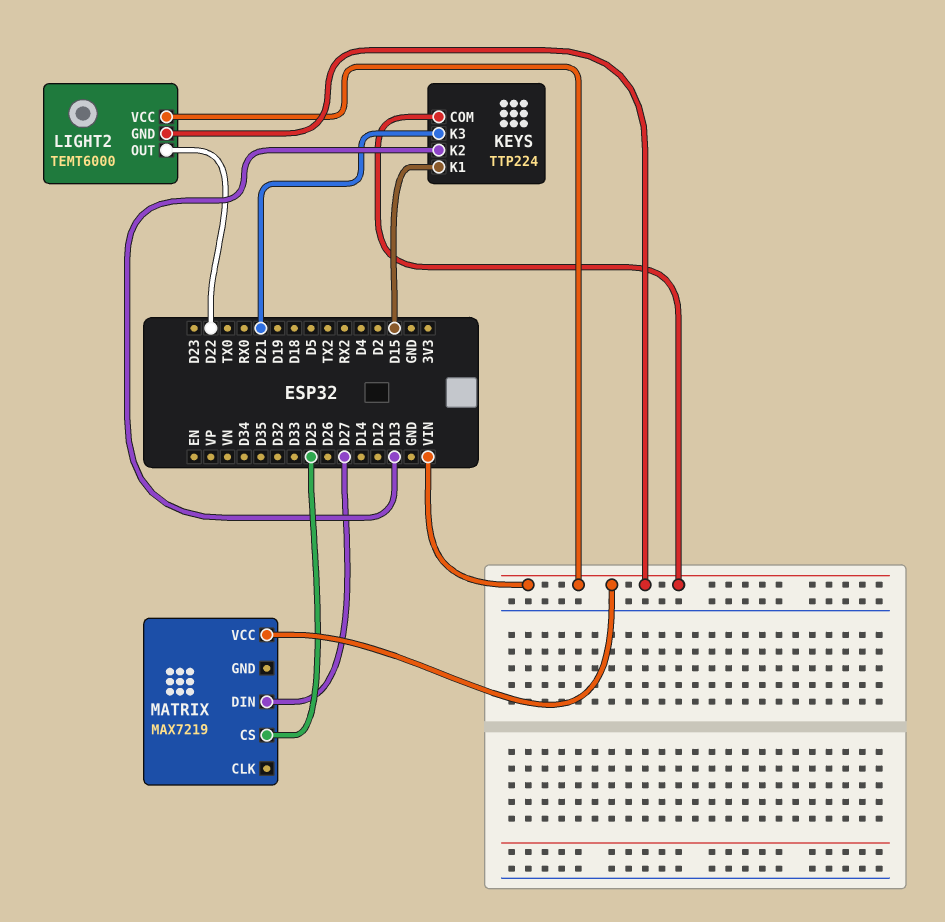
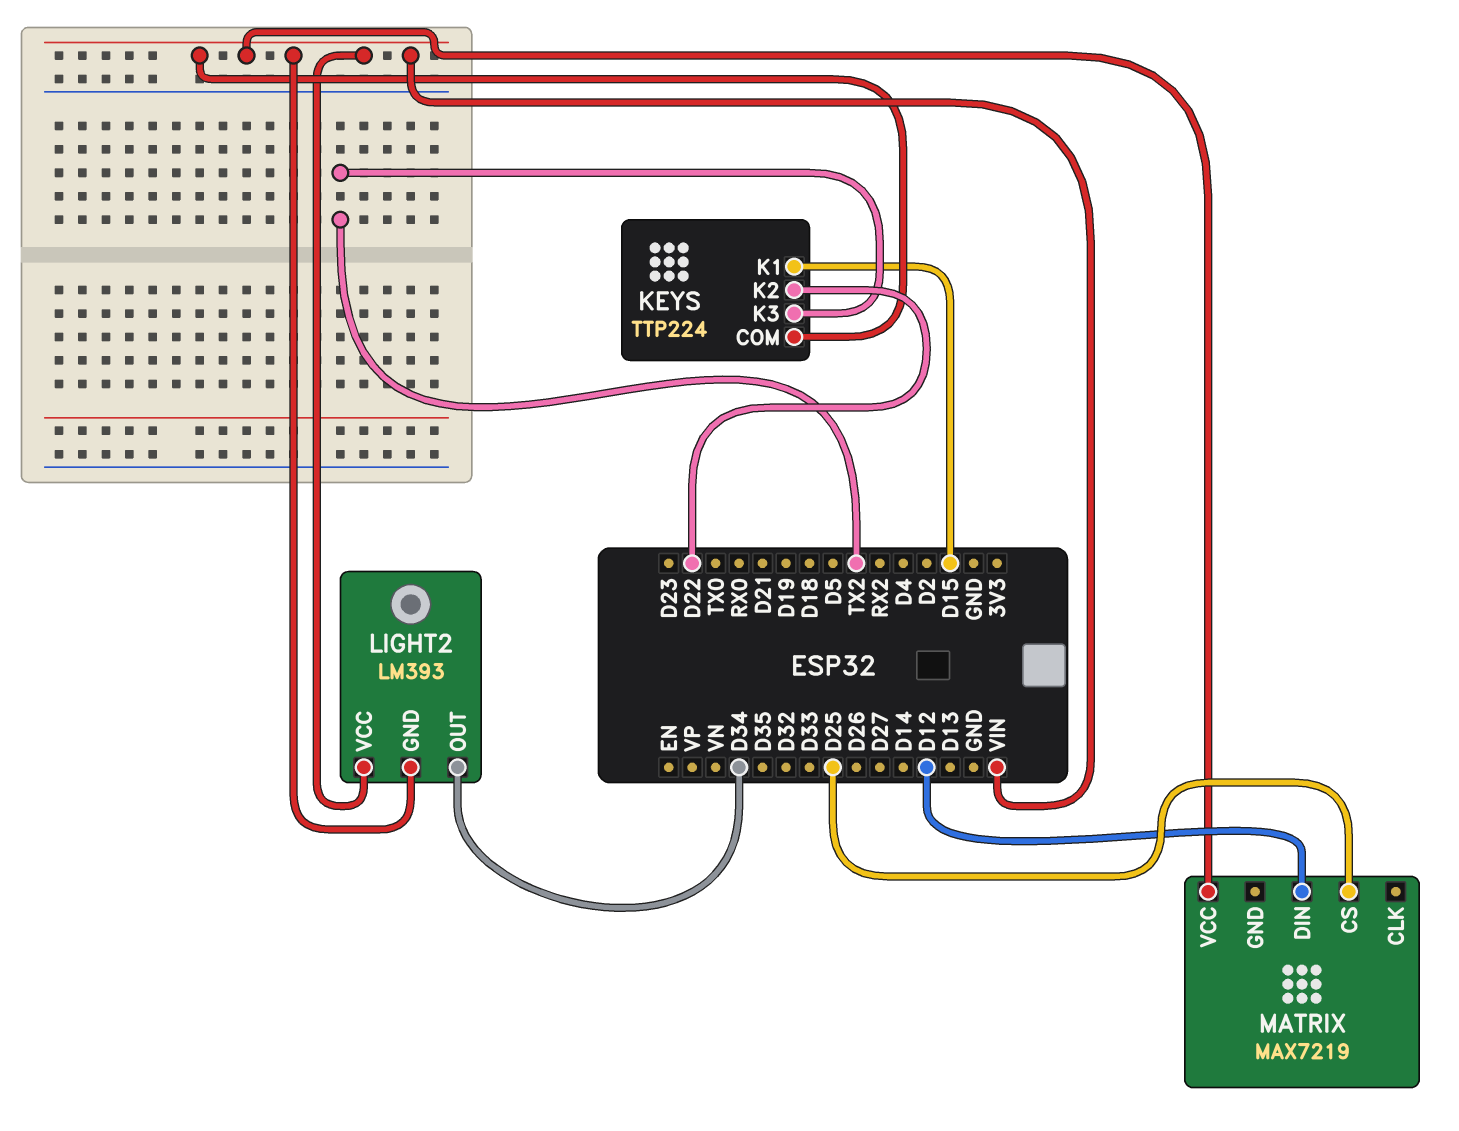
KEYS pin K2: D13 -> D22
KEYS pin K3: D21 -> TX2
LIGHT2: TEMT6000 -> LM393
LIGHT2 pin OUT: D22 -> D34
MATRIX pin DIN: D27 -> D12

